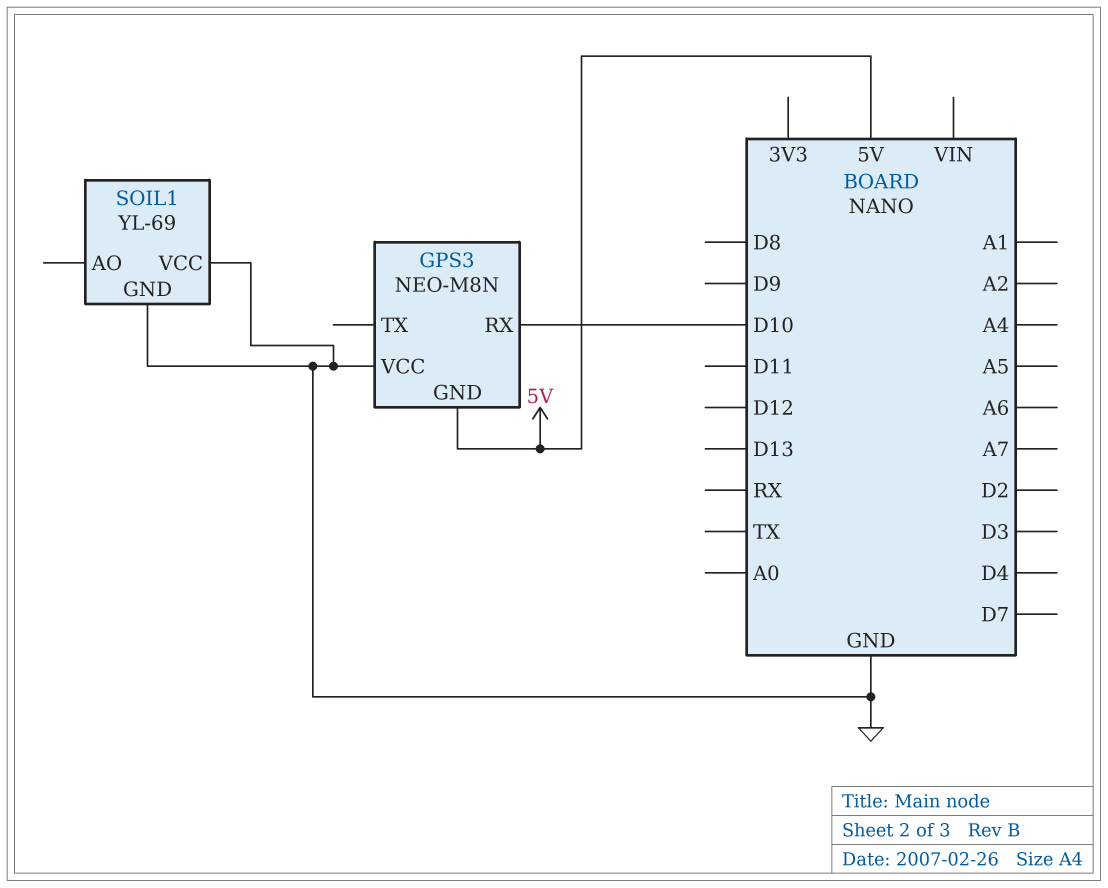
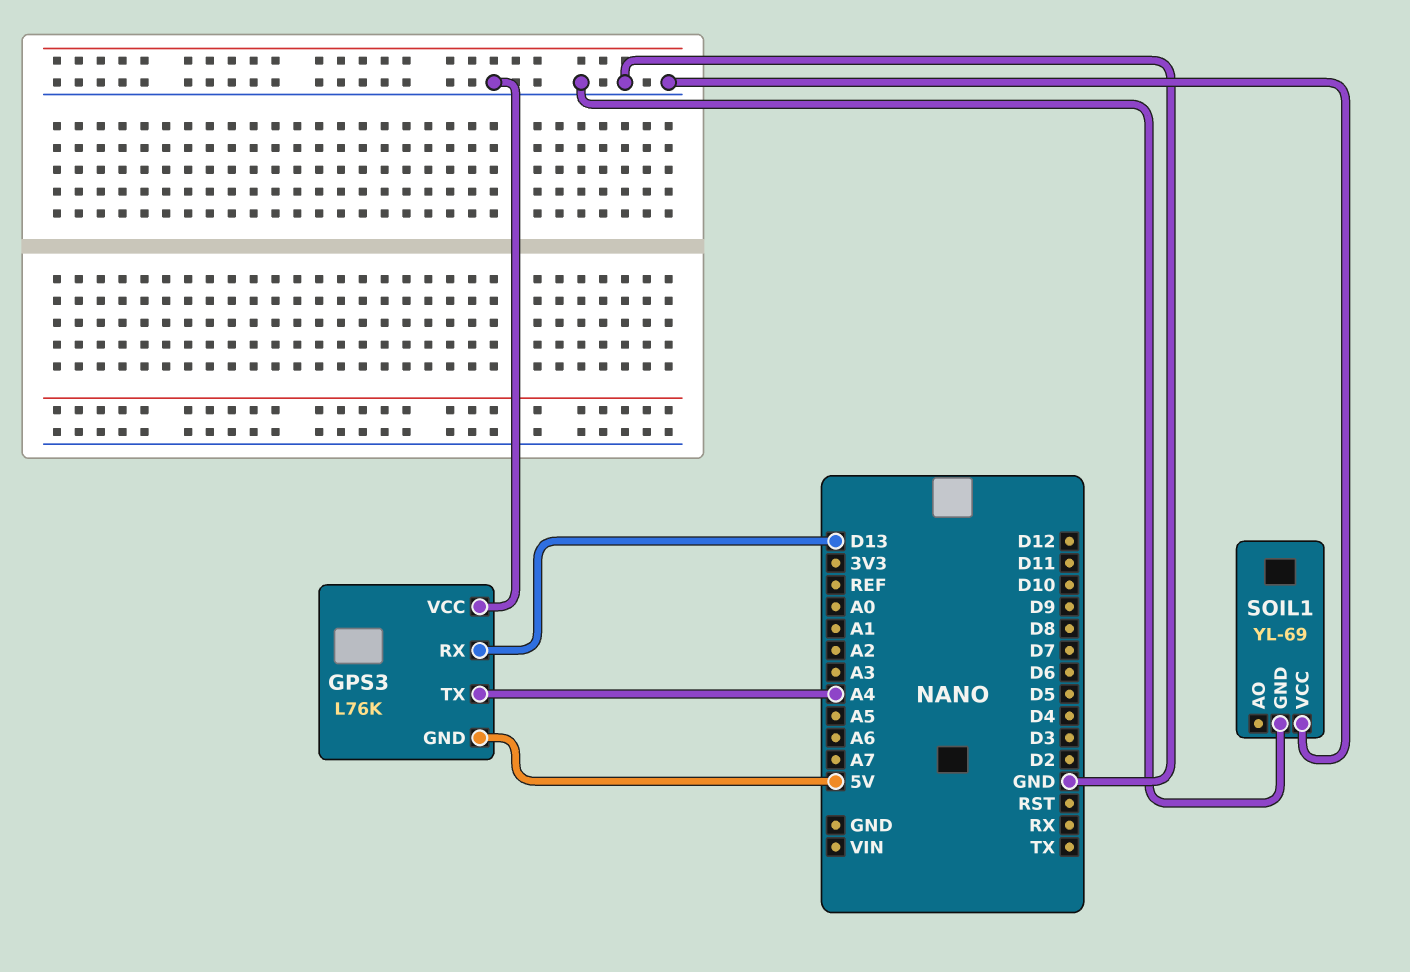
GPS3: NEO-M8N -> L76K
GPS3 pin RX: D10 -> D13
GPS3 pin TX: none -> A4

